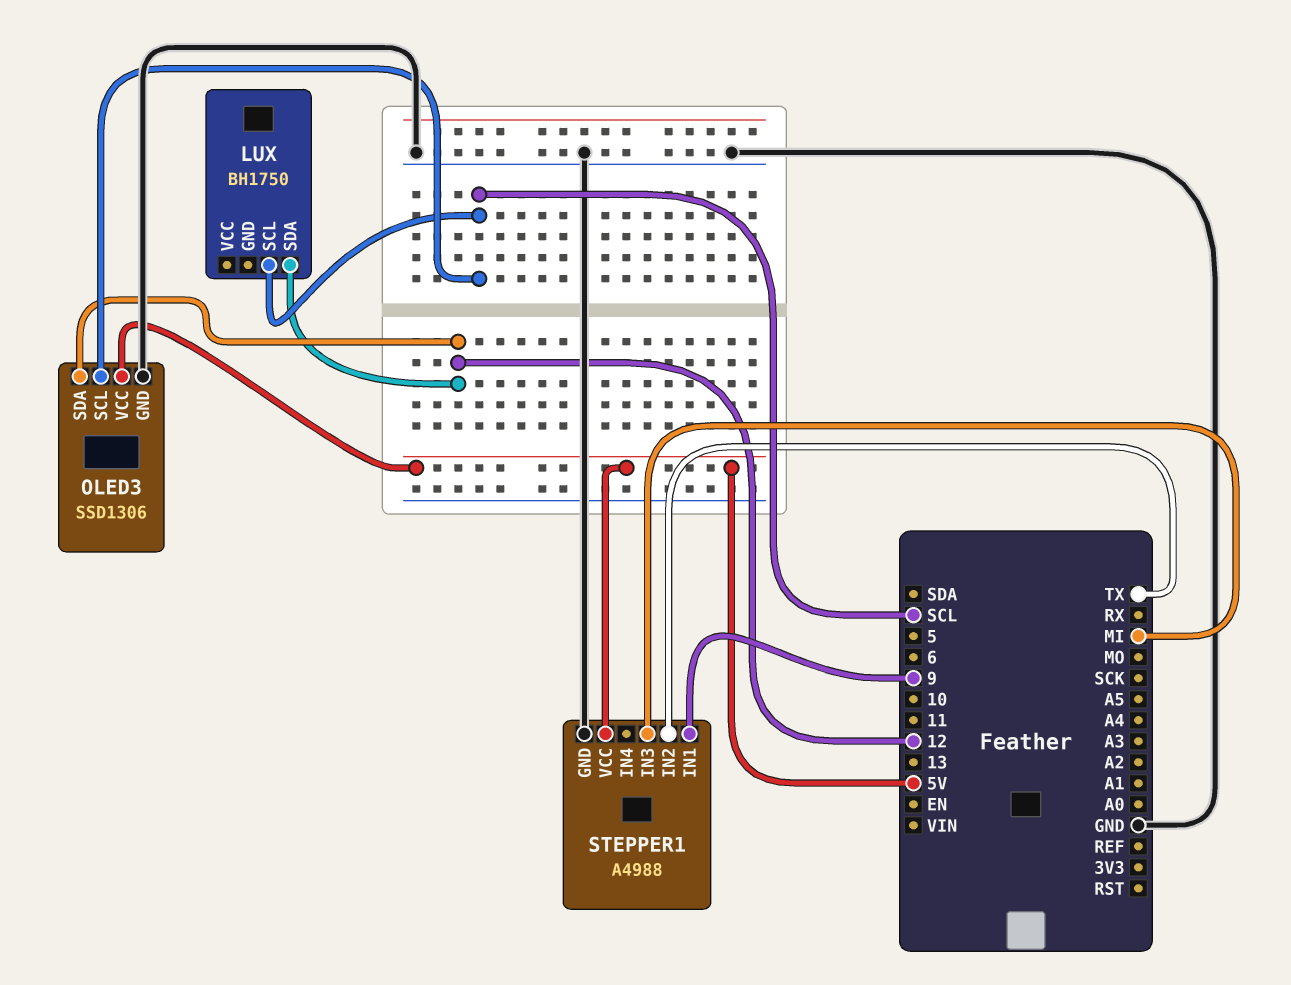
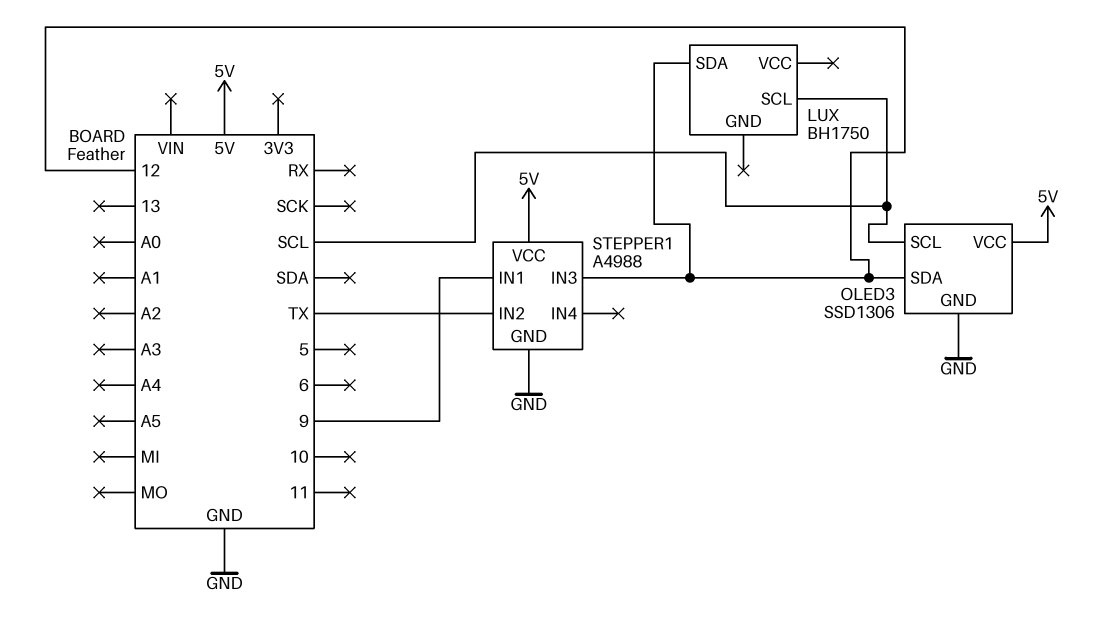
STEPPER1 pin IN3: MI -> 12

